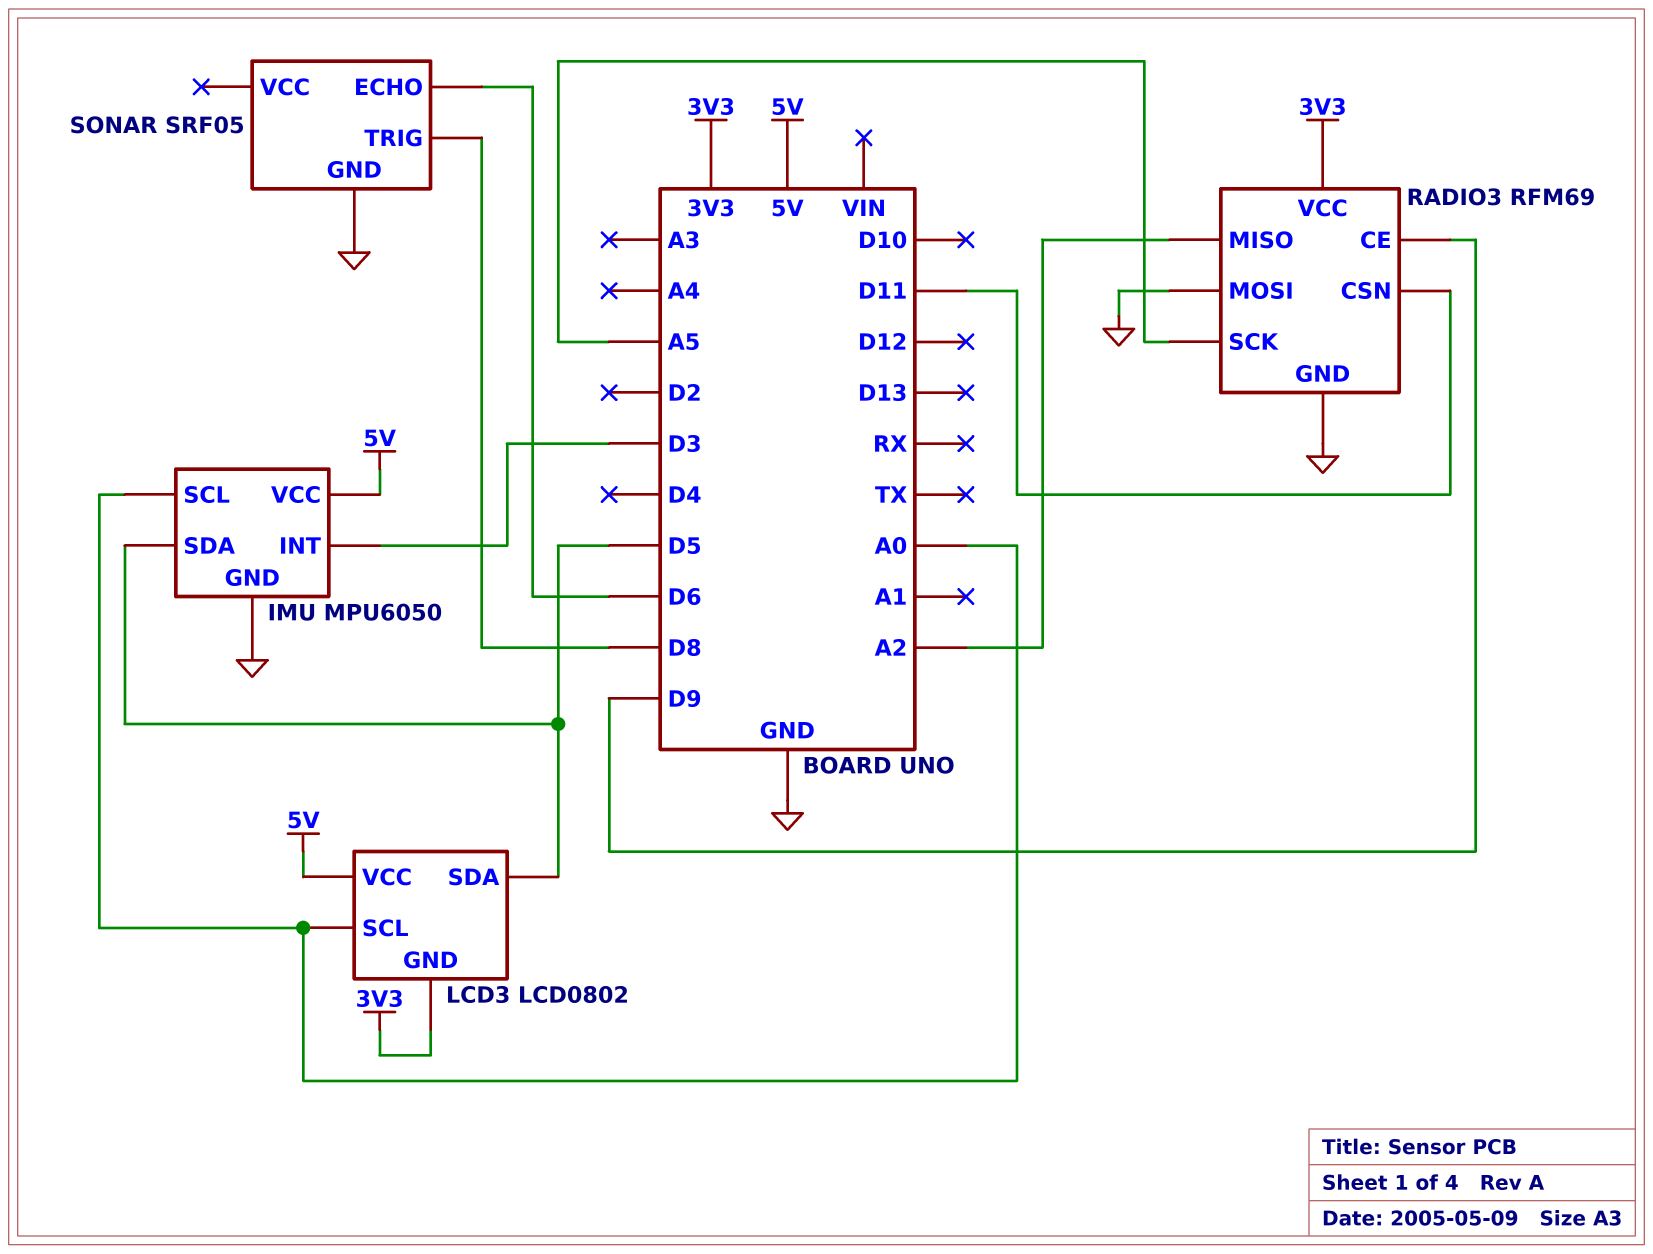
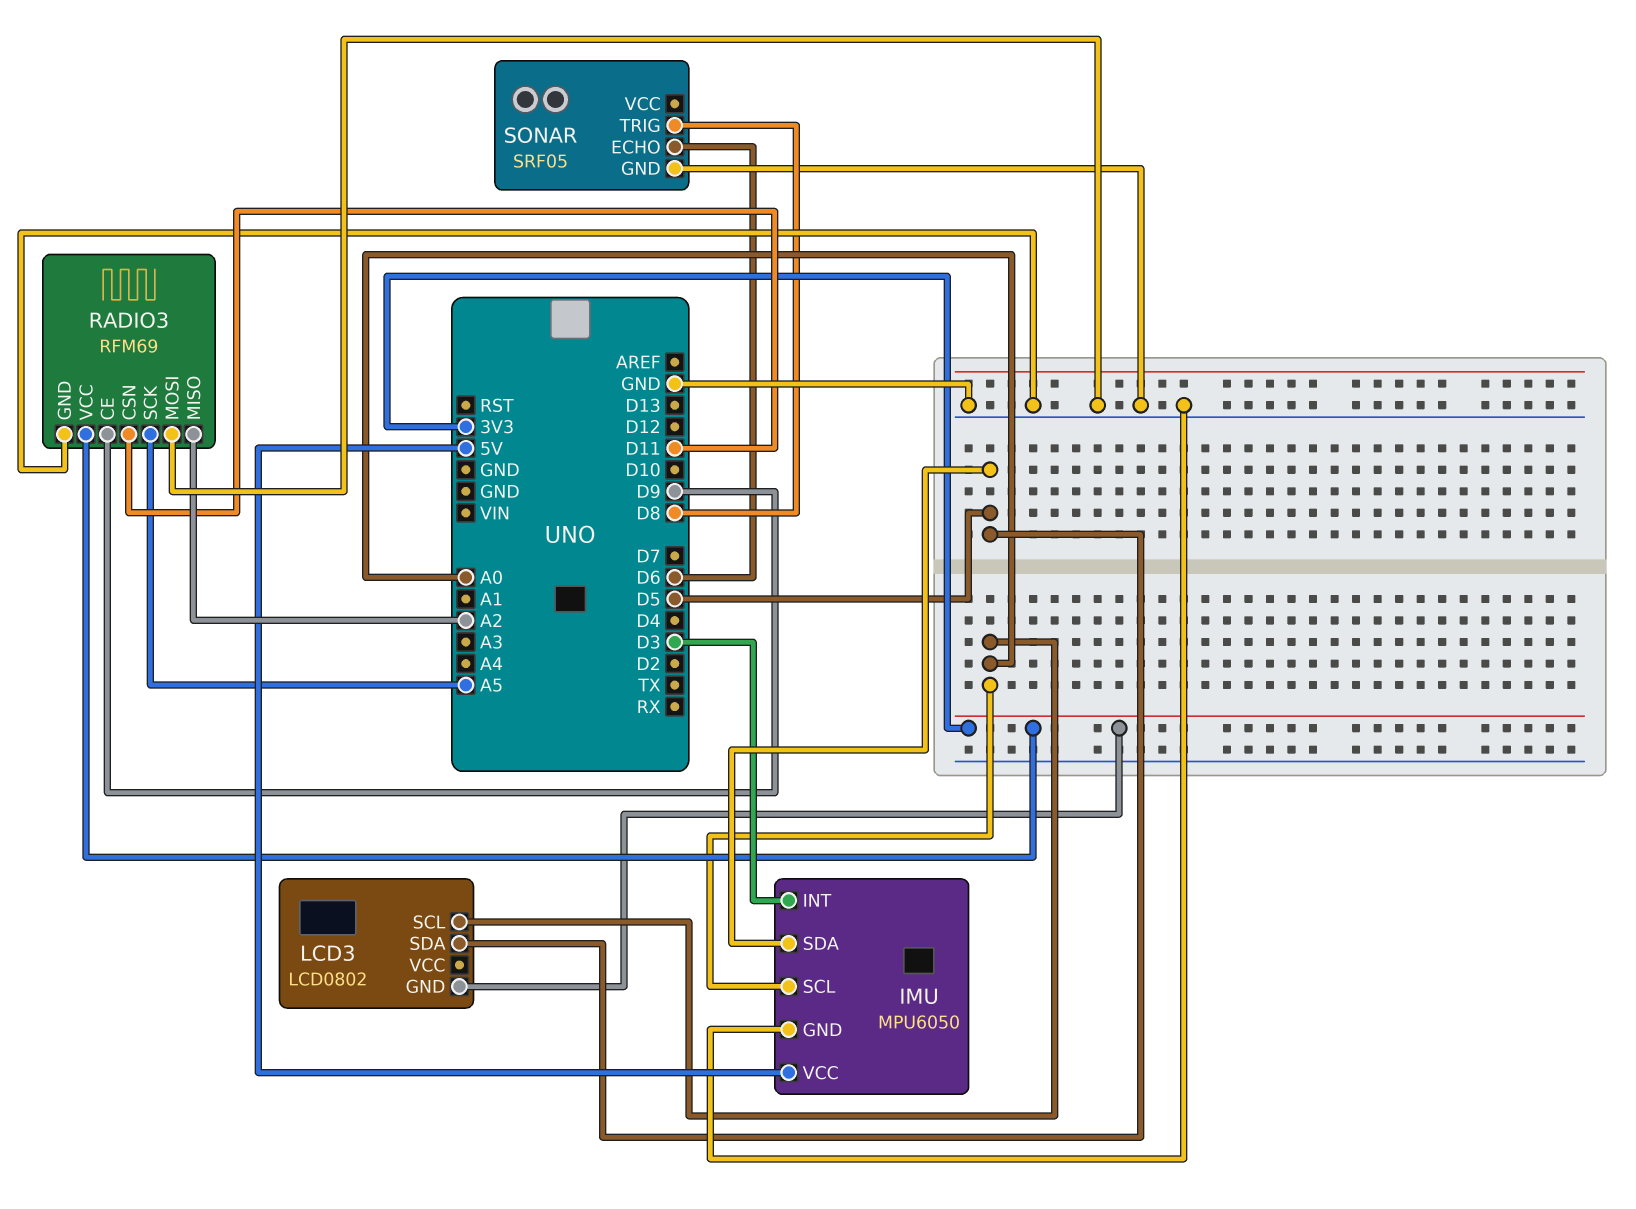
LCD3 pin VCC: 5V -> none

